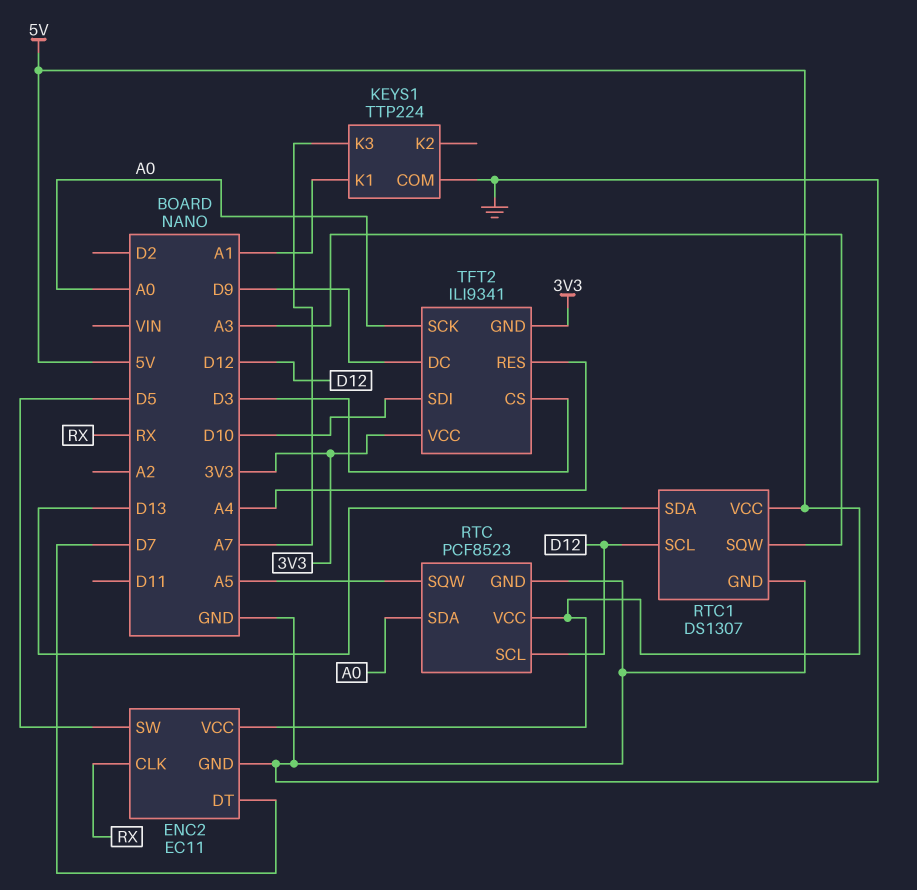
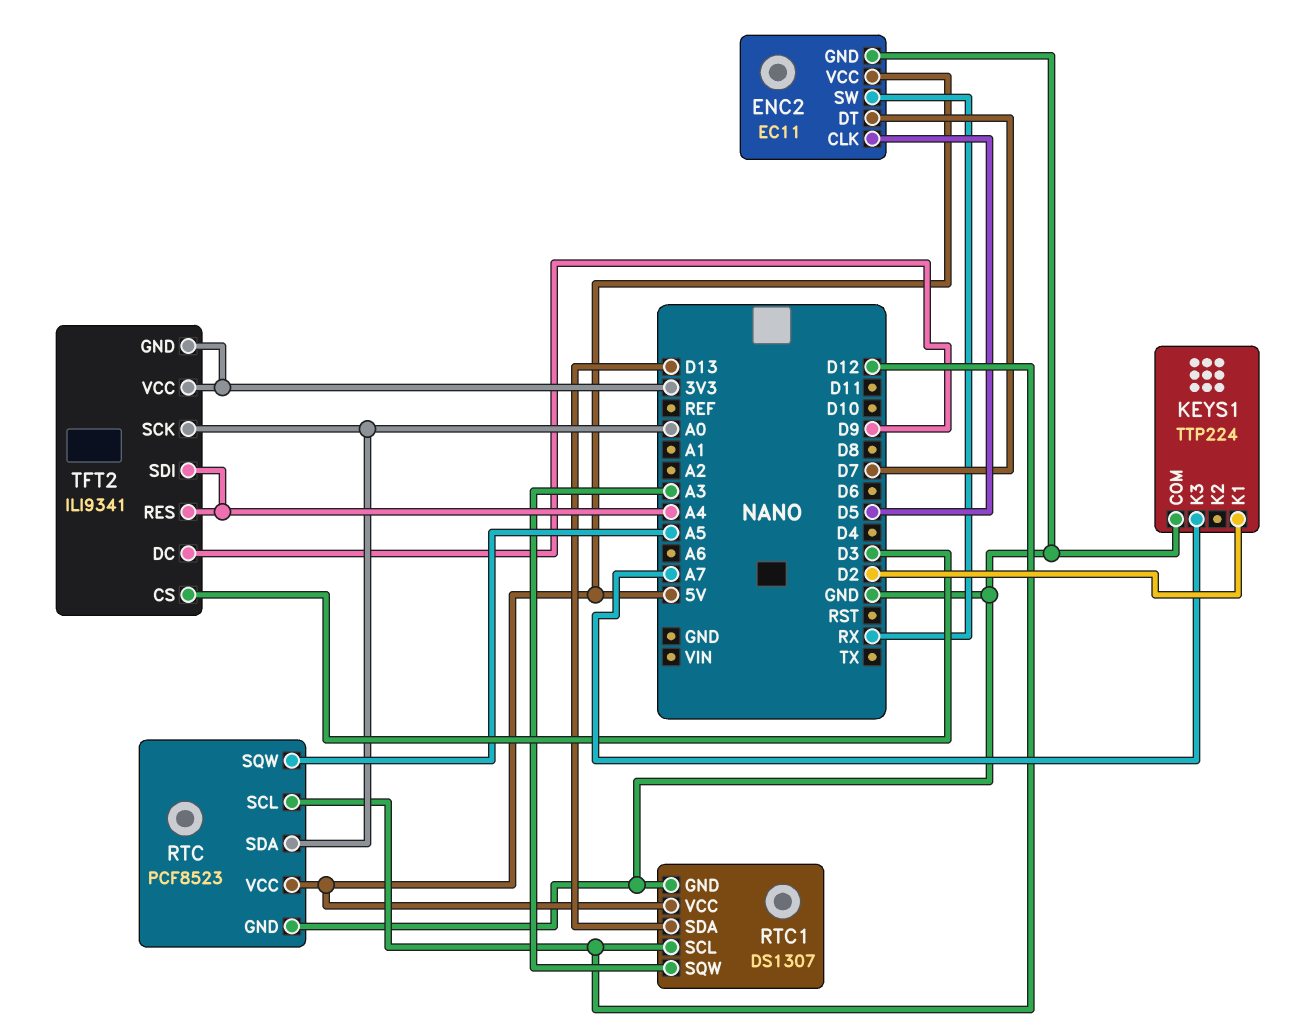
ENC2 pin CLK: RX -> D5
ENC2 pin SW: D5 -> RX
KEYS1 pin K1: A1 -> D2
TFT2 pin SDI: D10 -> A4

